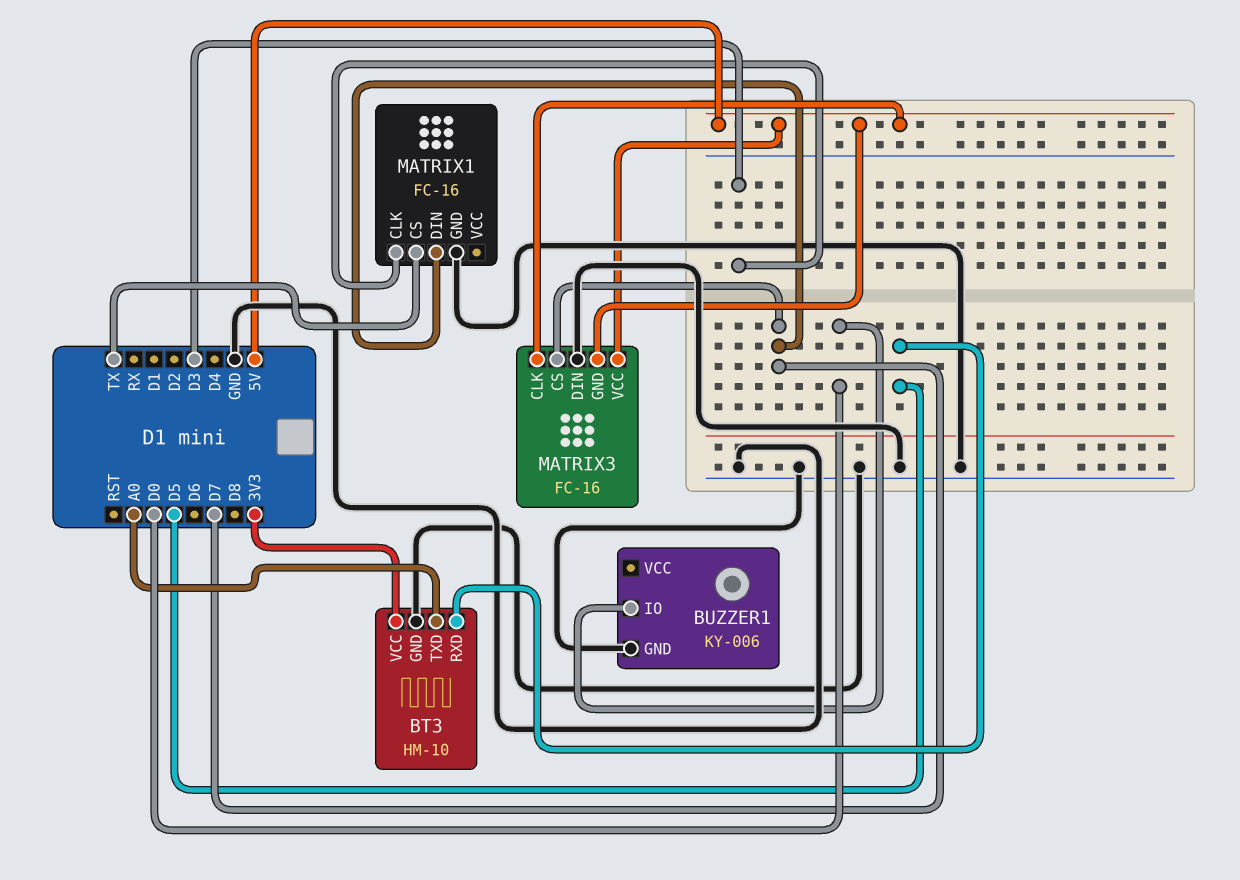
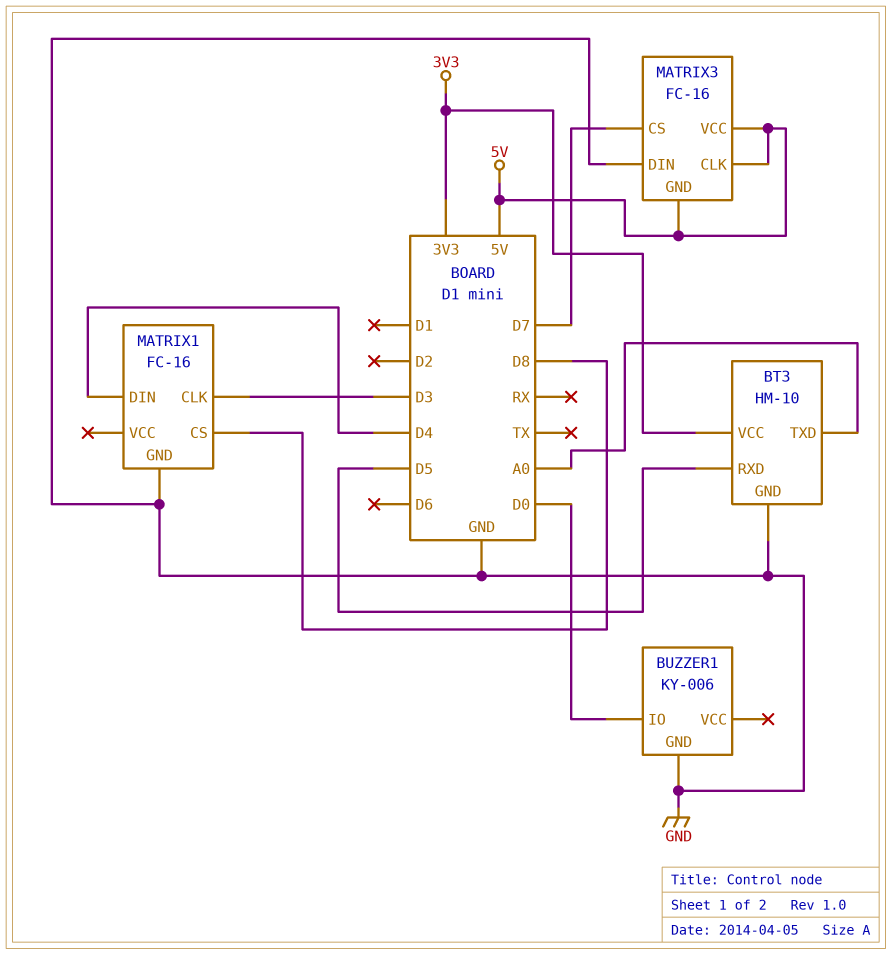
MATRIX1 pin CS: TX -> D8
MATRIX1 pin DIN: D7 -> D4

